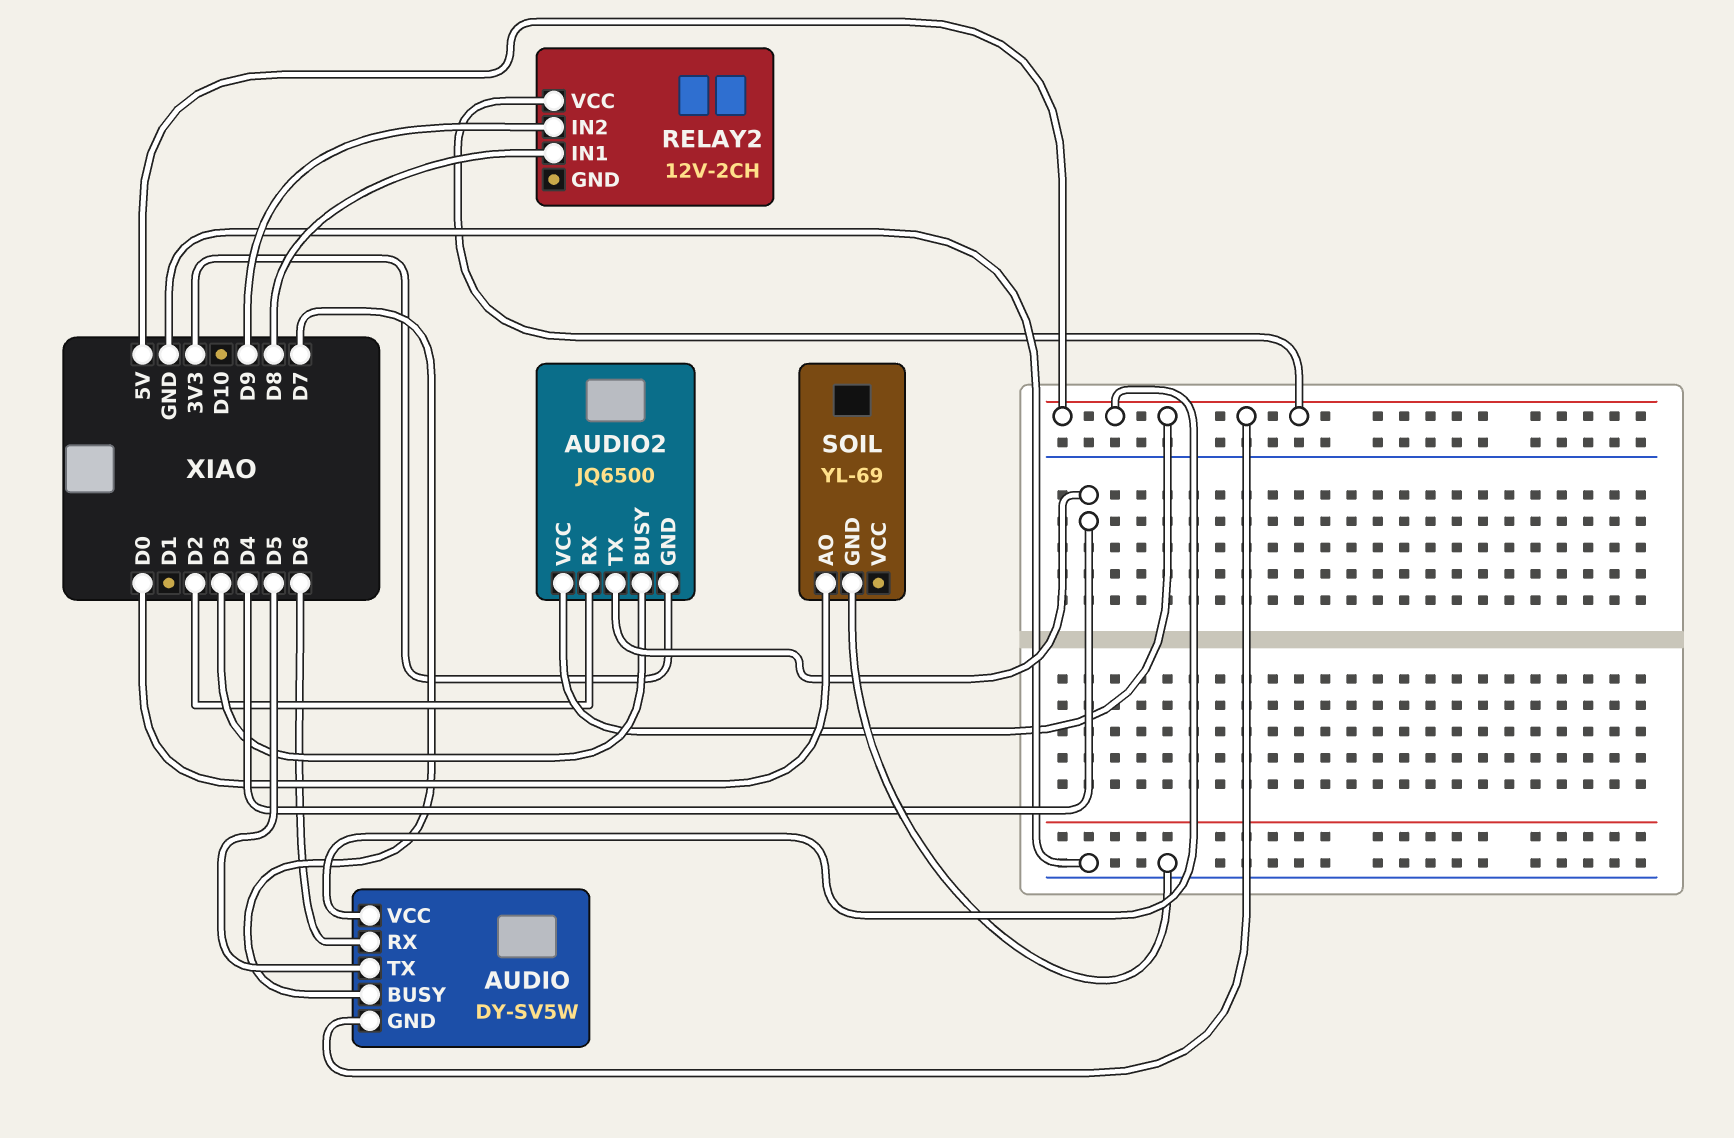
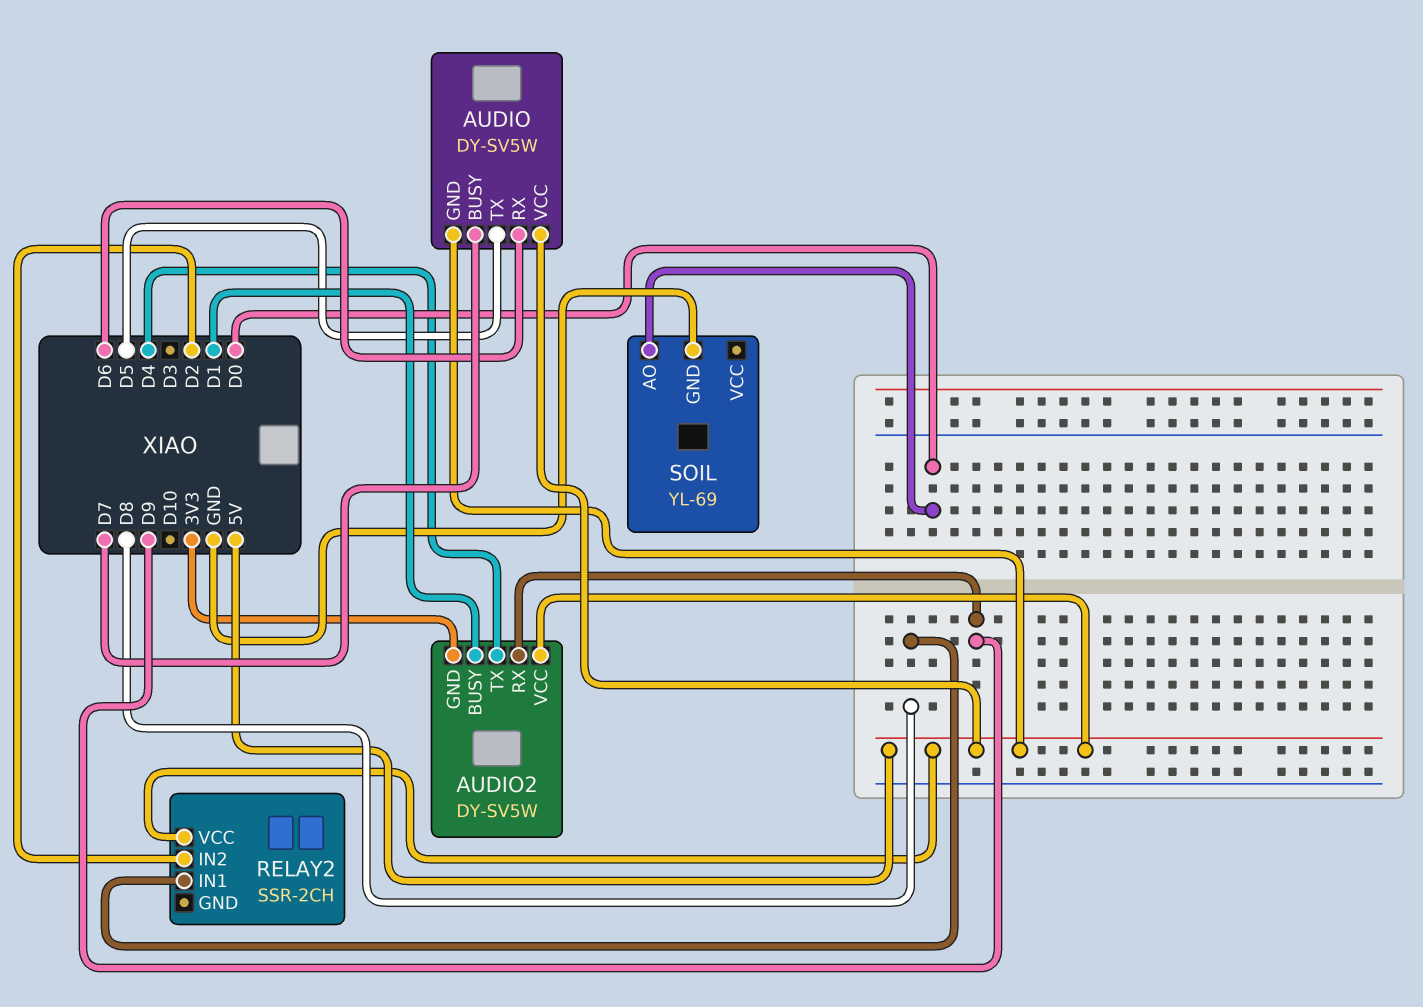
AUDIO2: JQ6500 -> DY-SV5W
AUDIO2 pin BUSY: D3 -> D1
AUDIO2 pin RX: D2 -> D9
RELAY2: 12V-2CH -> SSR-2CH
RELAY2 pin IN2: D9 -> D2

